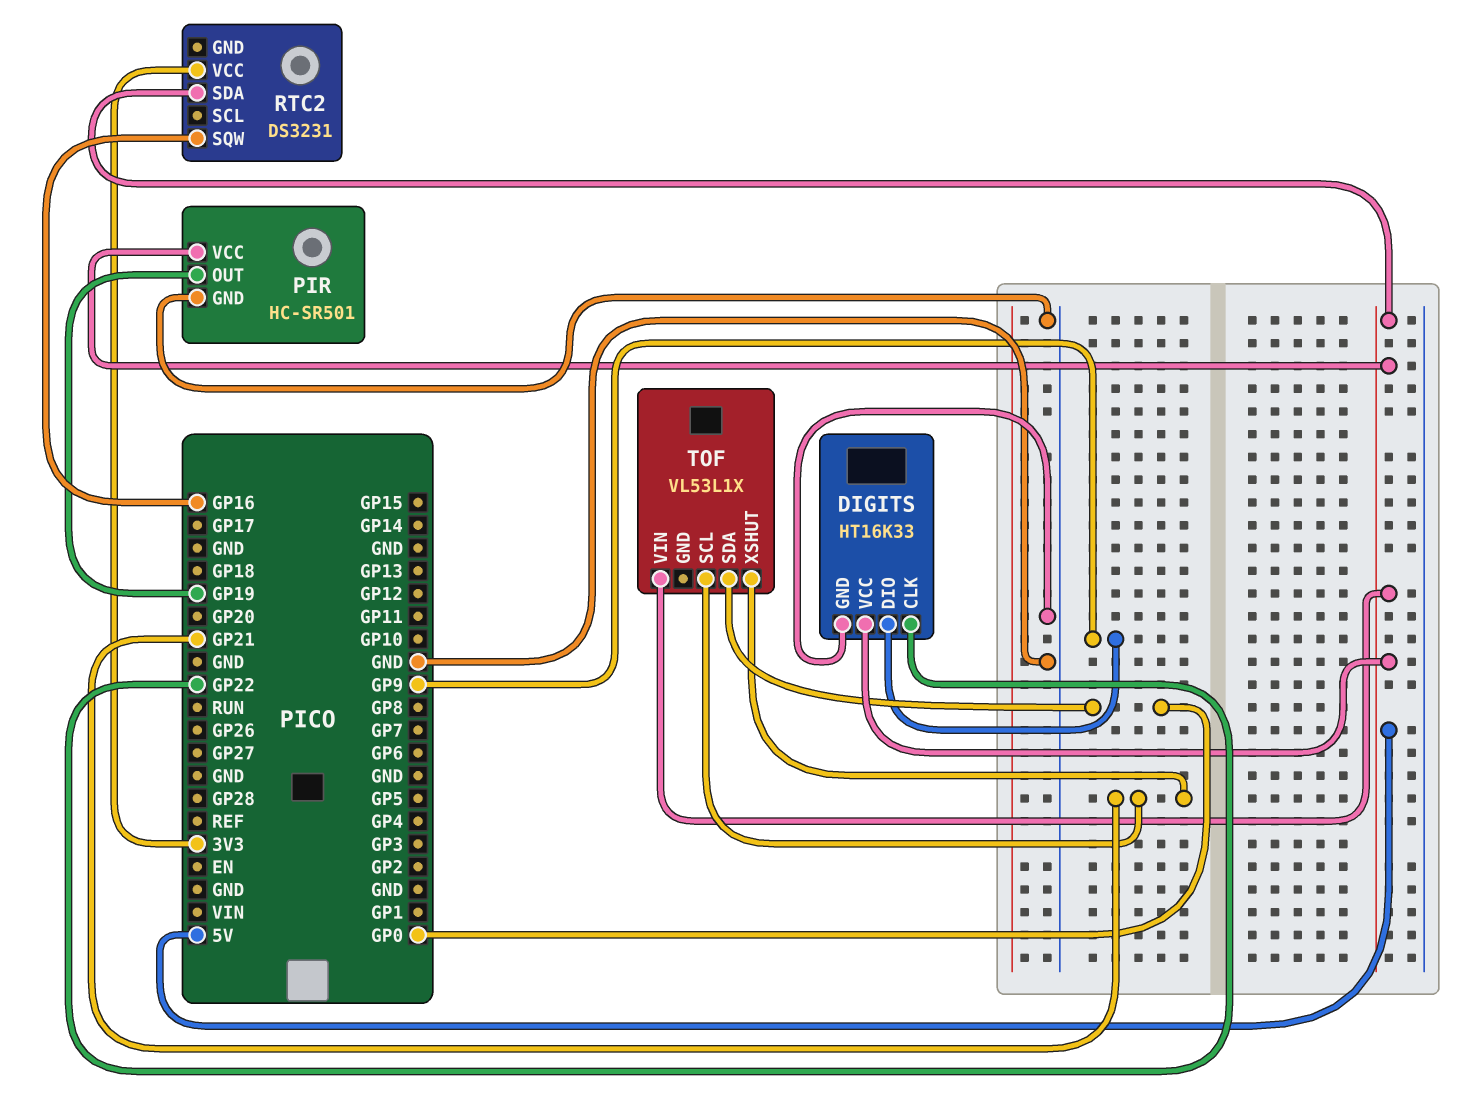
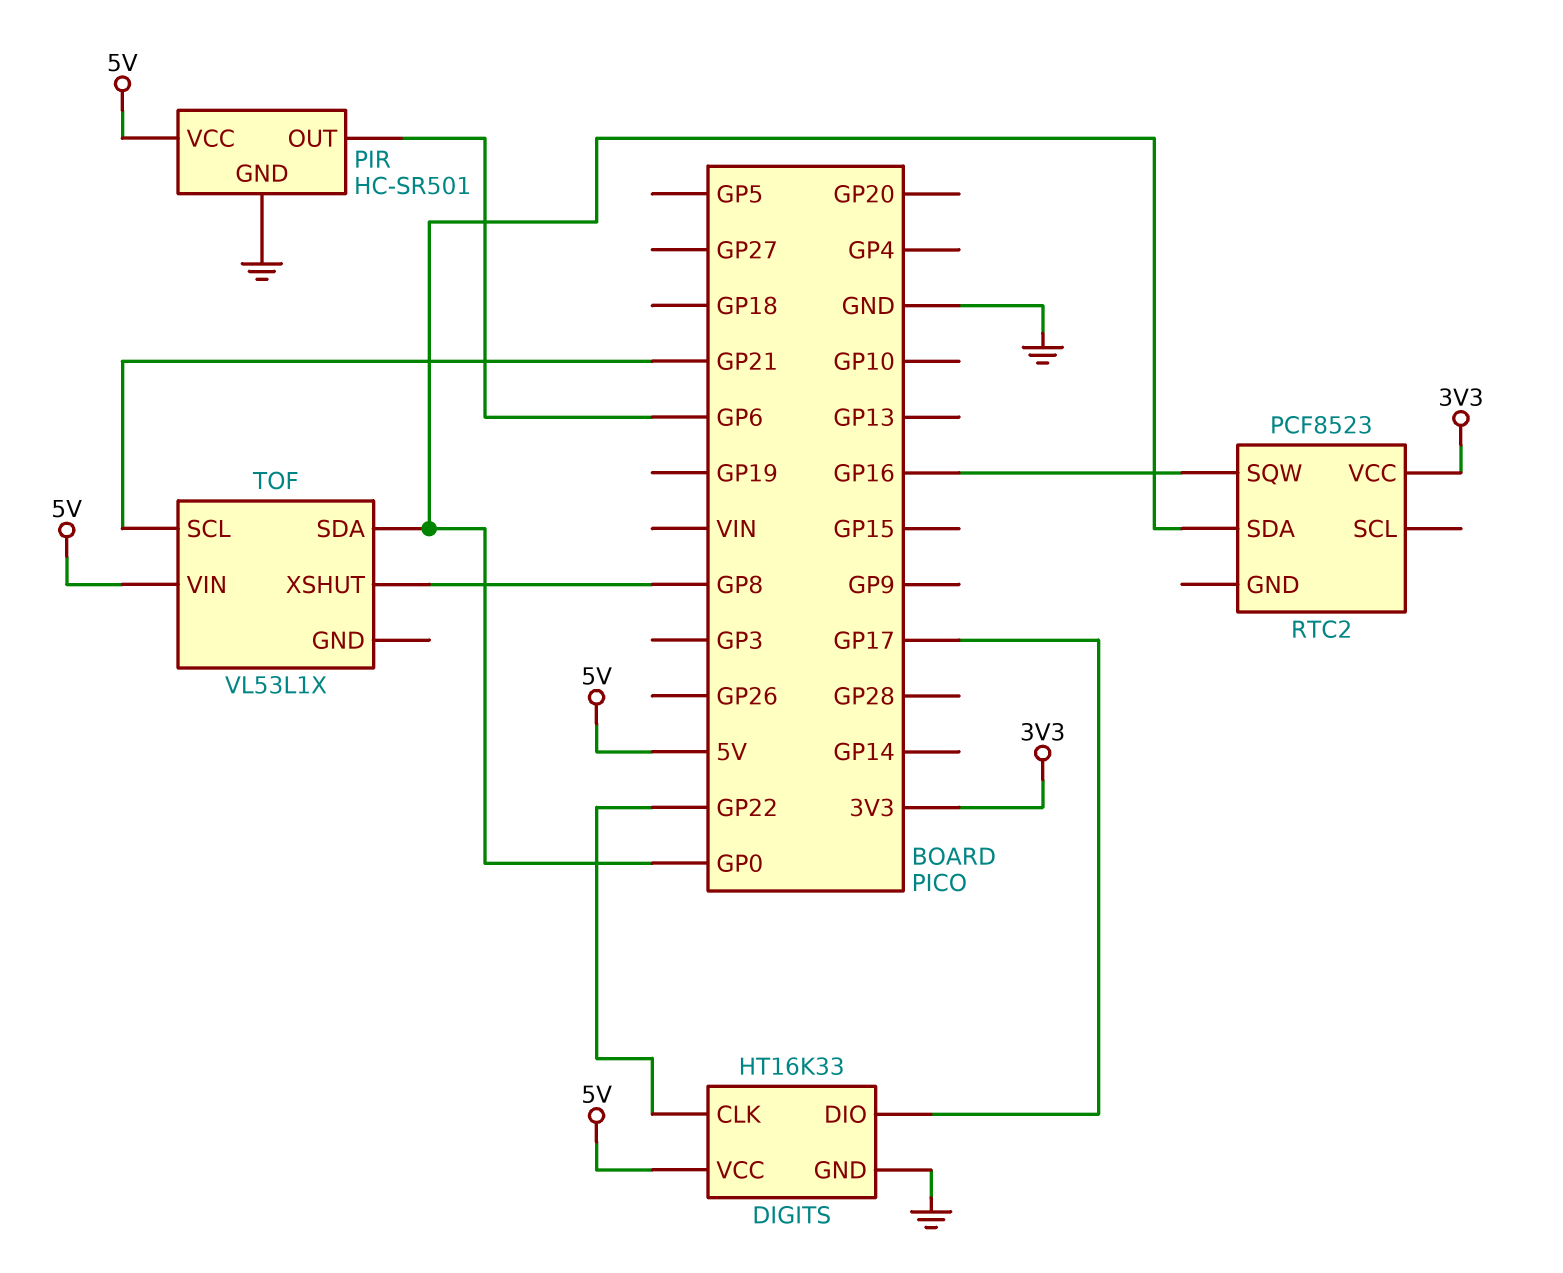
DIGITS pin DIO: GP9 -> GP17
PIR pin OUT: GP19 -> GP6
RTC2: DS3231 -> PCF8523
RTC2 pin SDA: 5V -> GP0
TOF pin XSHUT: GP21 -> GP8

